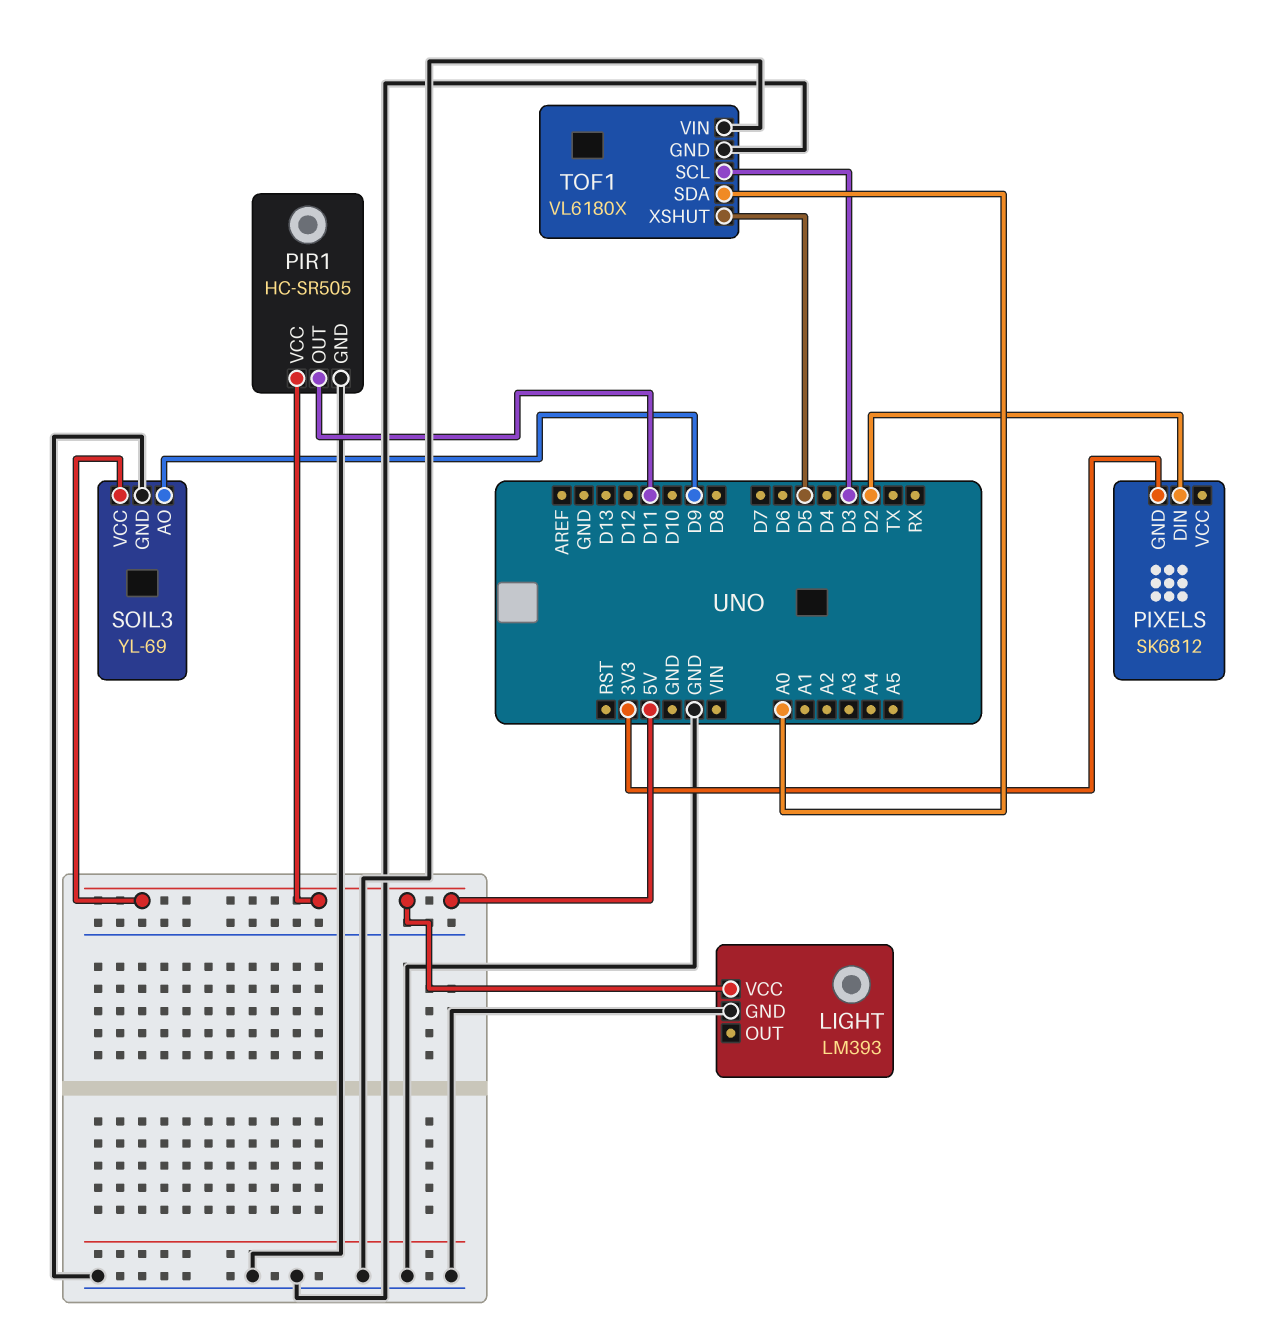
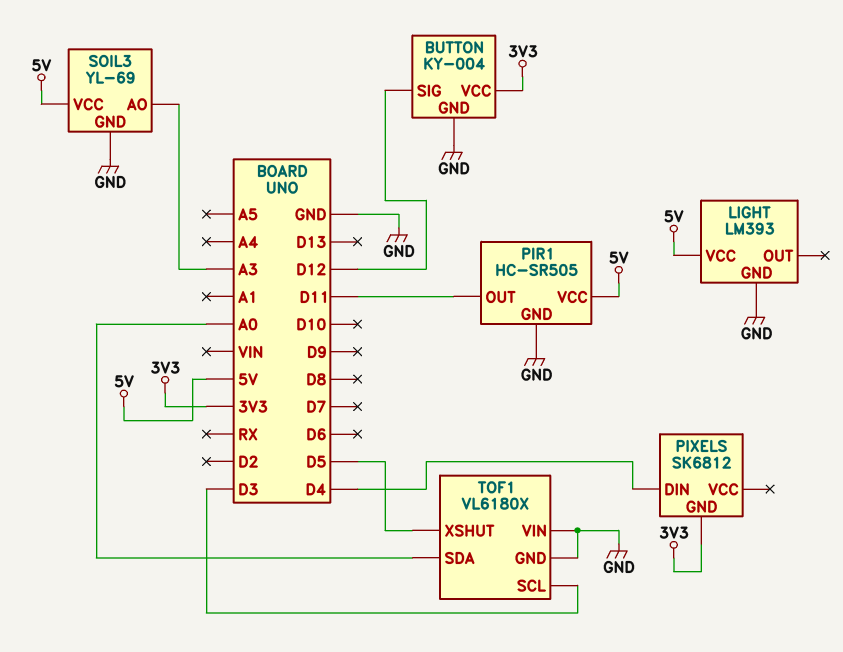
BUTTON: none -> KY-004
BUTTON pin GND: none -> GND
BUTTON pin SIG: none -> D12
BUTTON pin VCC: none -> 3V3
PIXELS pin DIN: D2 -> D4
SOIL3 pin AO: D9 -> A3

